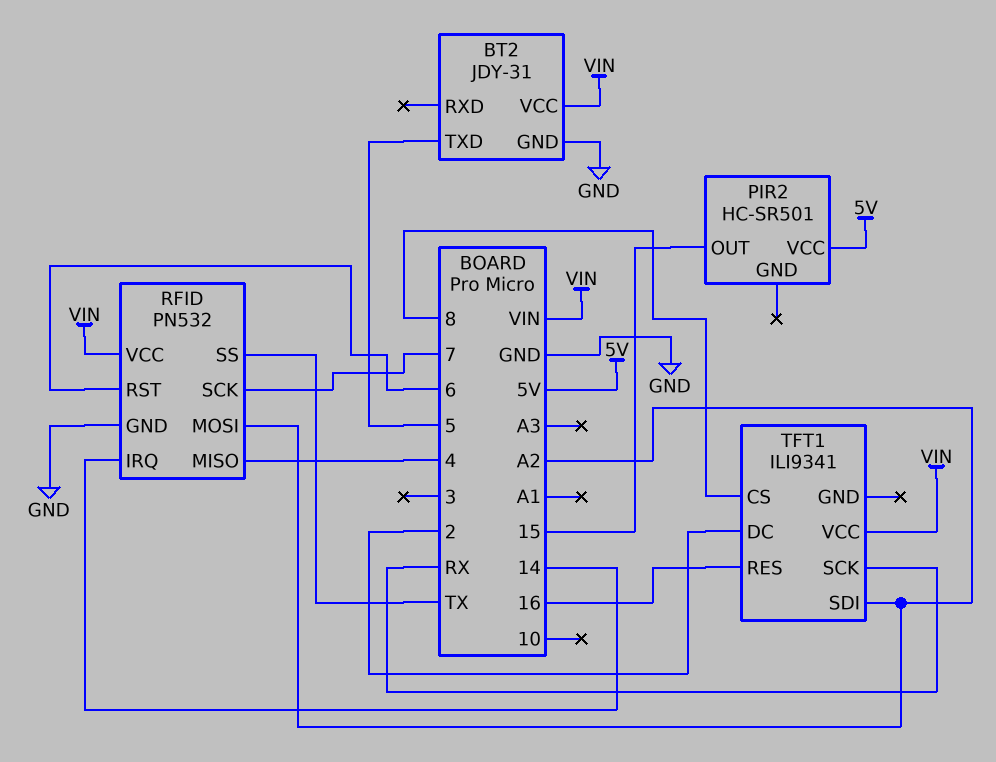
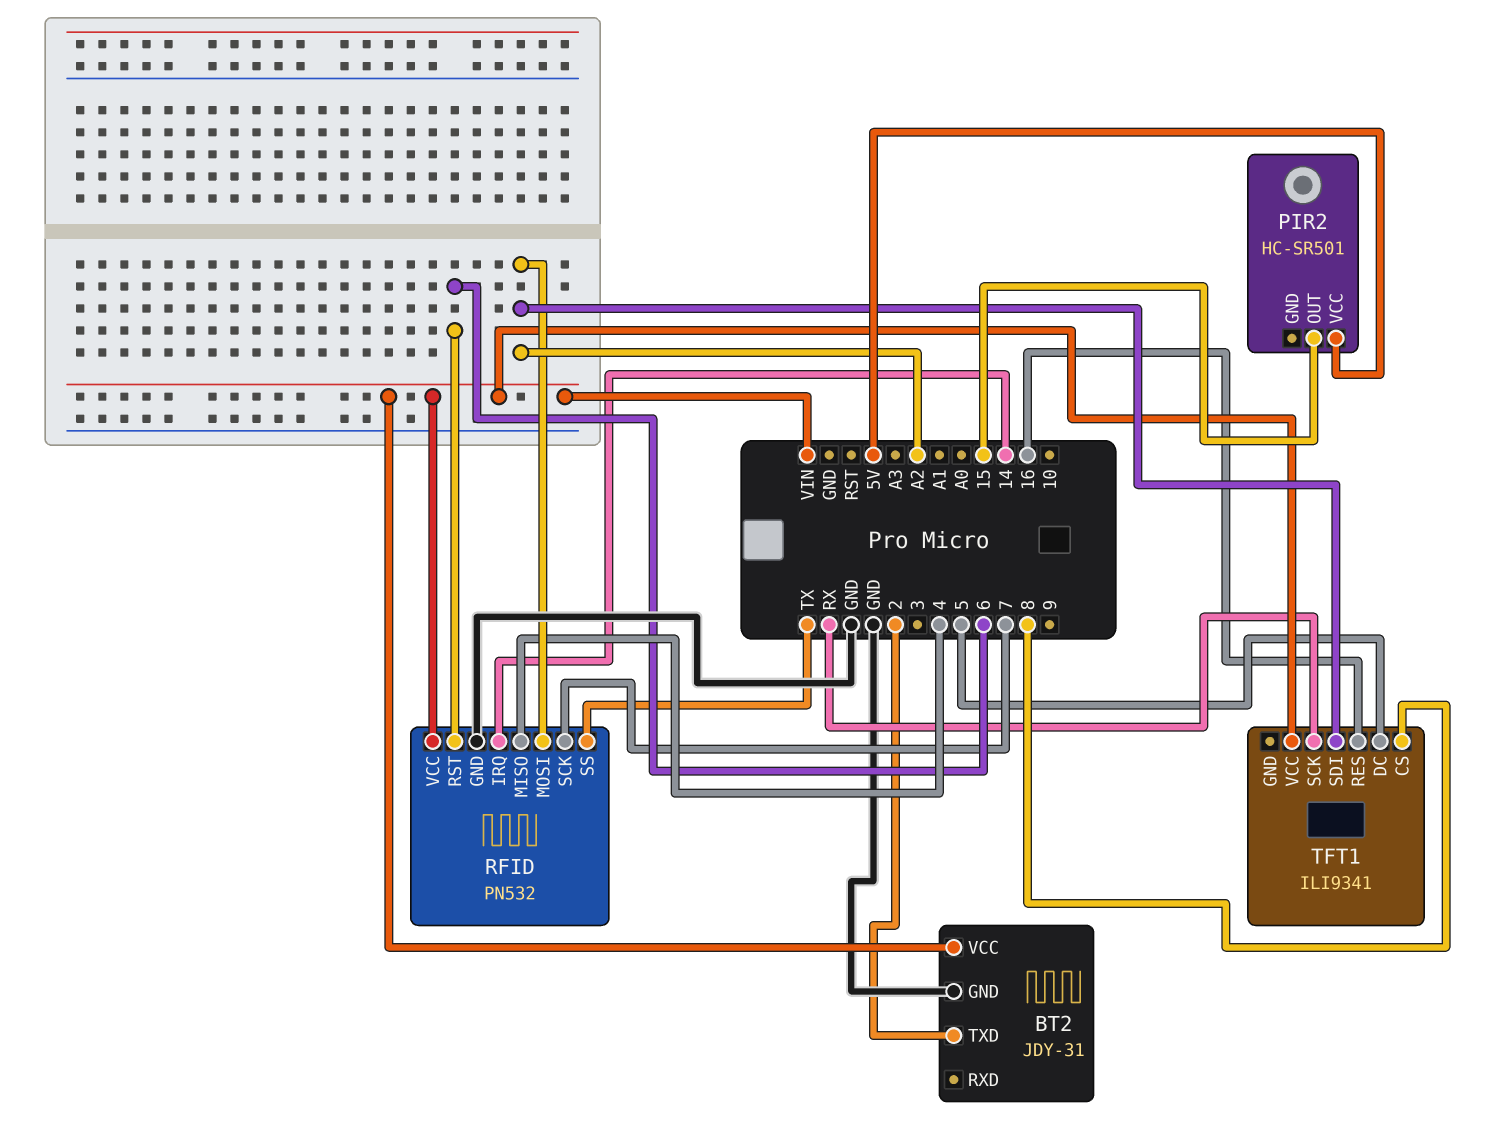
BT2 pin TXD: 5 -> 2
TFT1 pin DC: 2 -> 5

